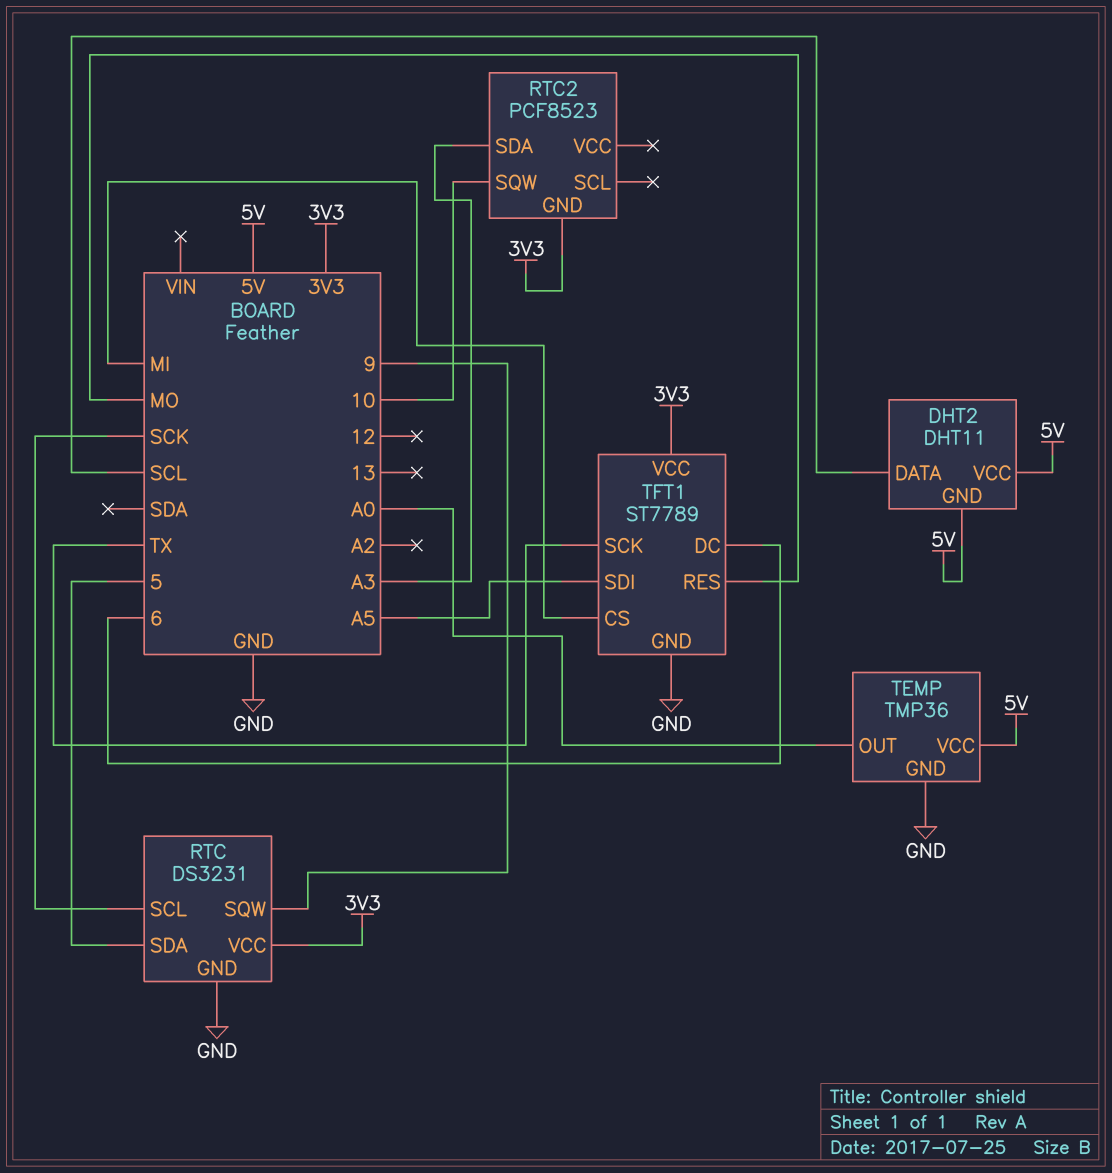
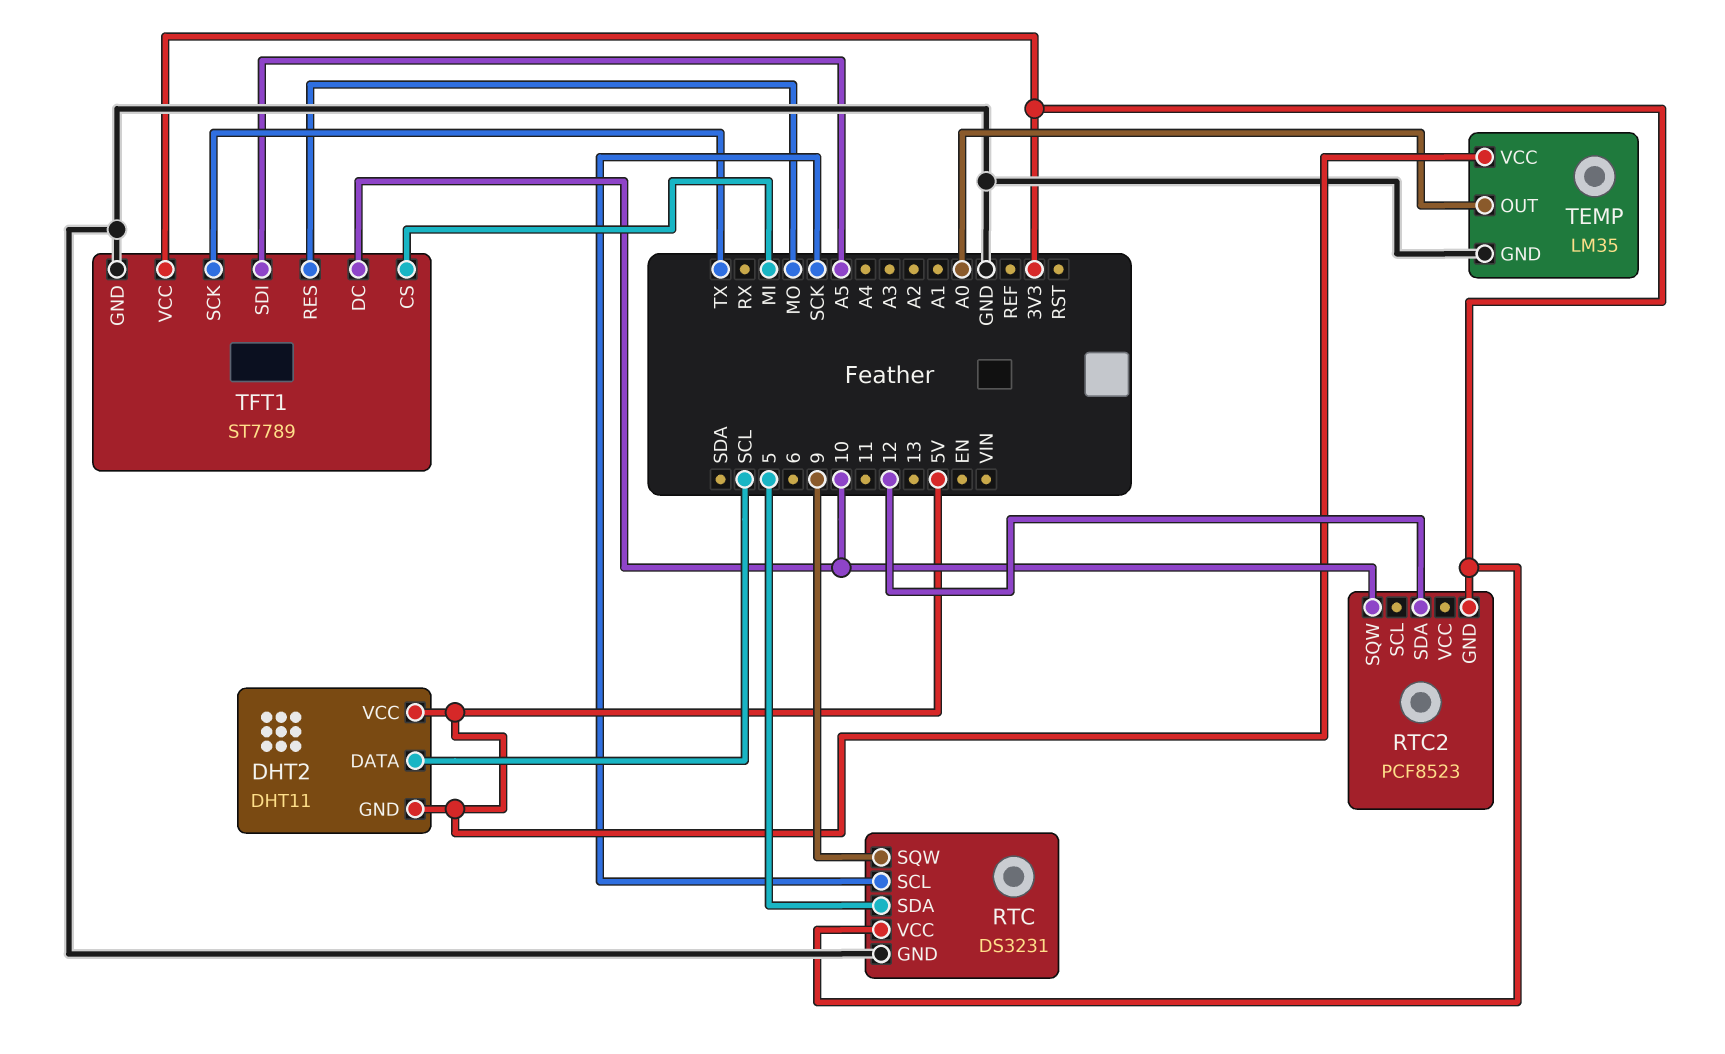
RTC2 pin SDA: A3 -> 12
TEMP: TMP36 -> LM35
TFT1 pin DC: 6 -> 10

